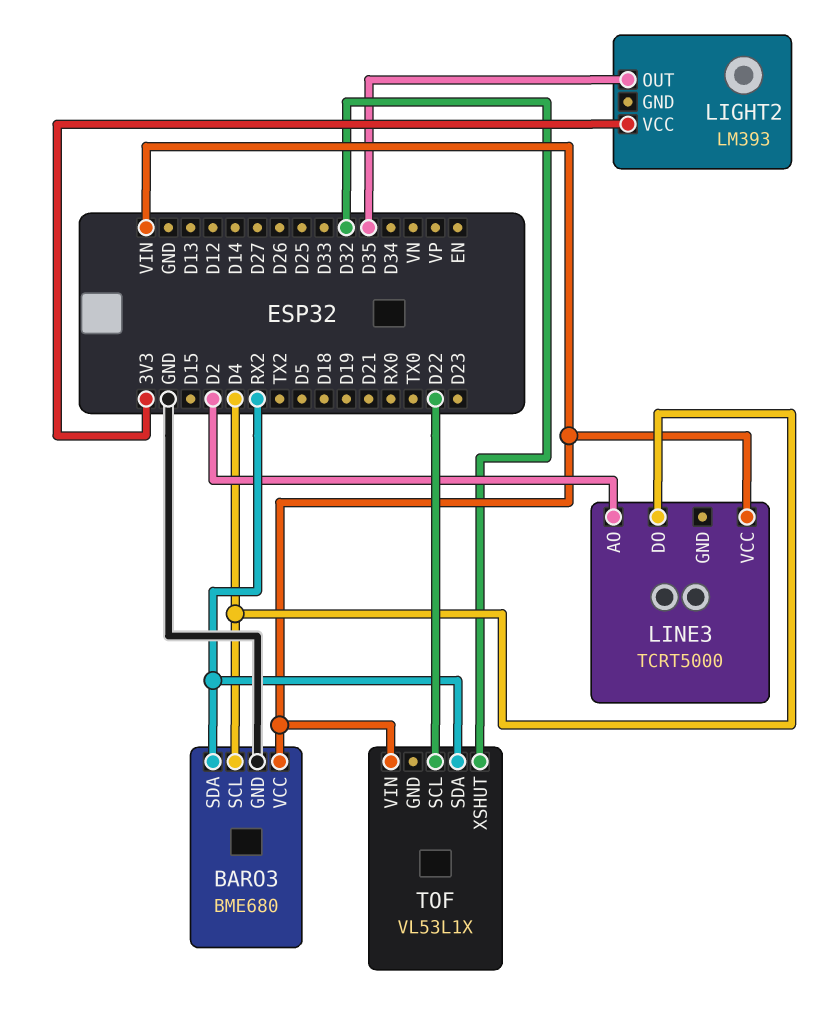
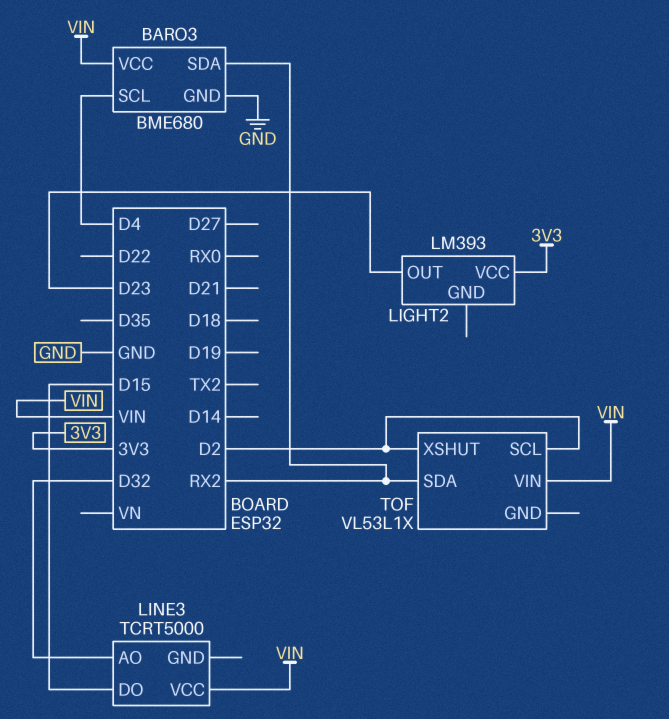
LIGHT2 pin OUT: D35 -> D23
LINE3 pin AO: D2 -> D32
LINE3 pin DO: D4 -> D15
TOF pin SCL: D22 -> D2
TOF pin XSHUT: D32 -> D2

